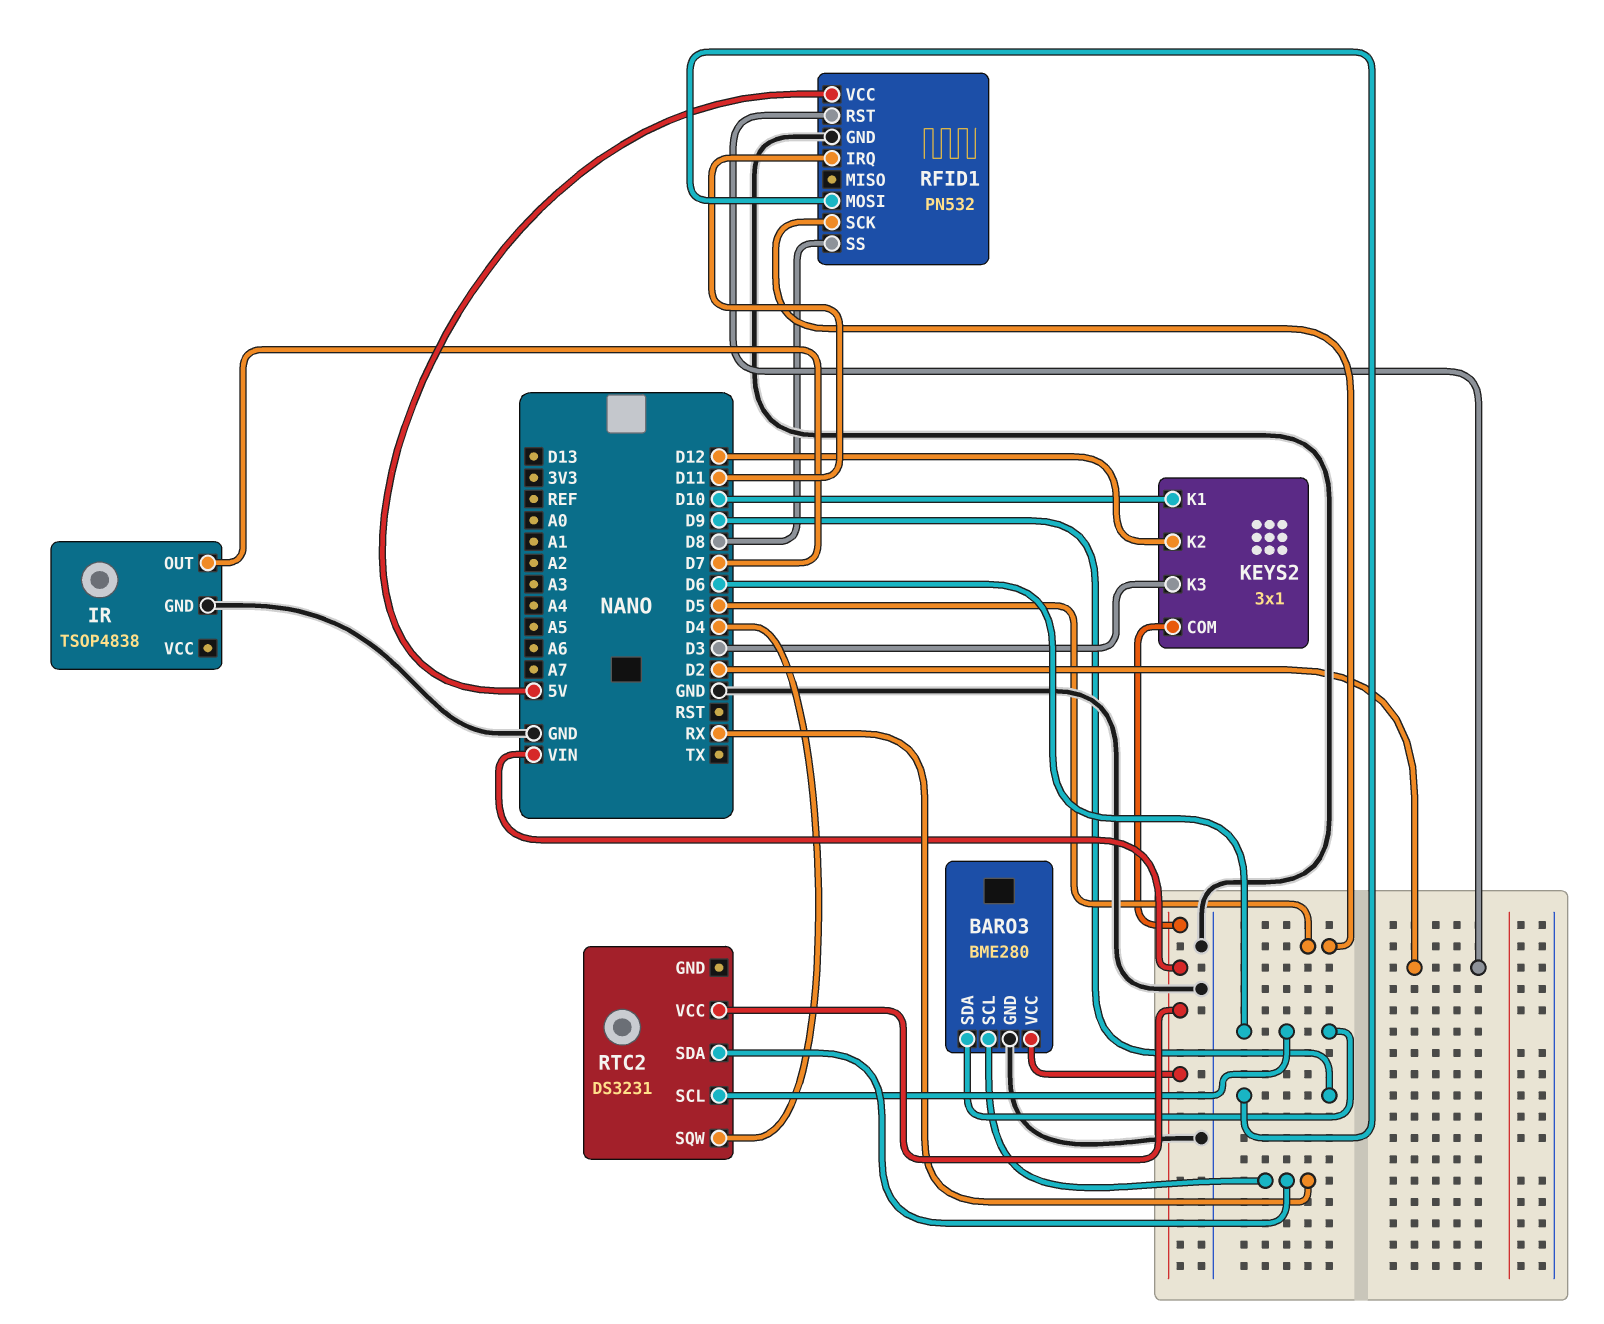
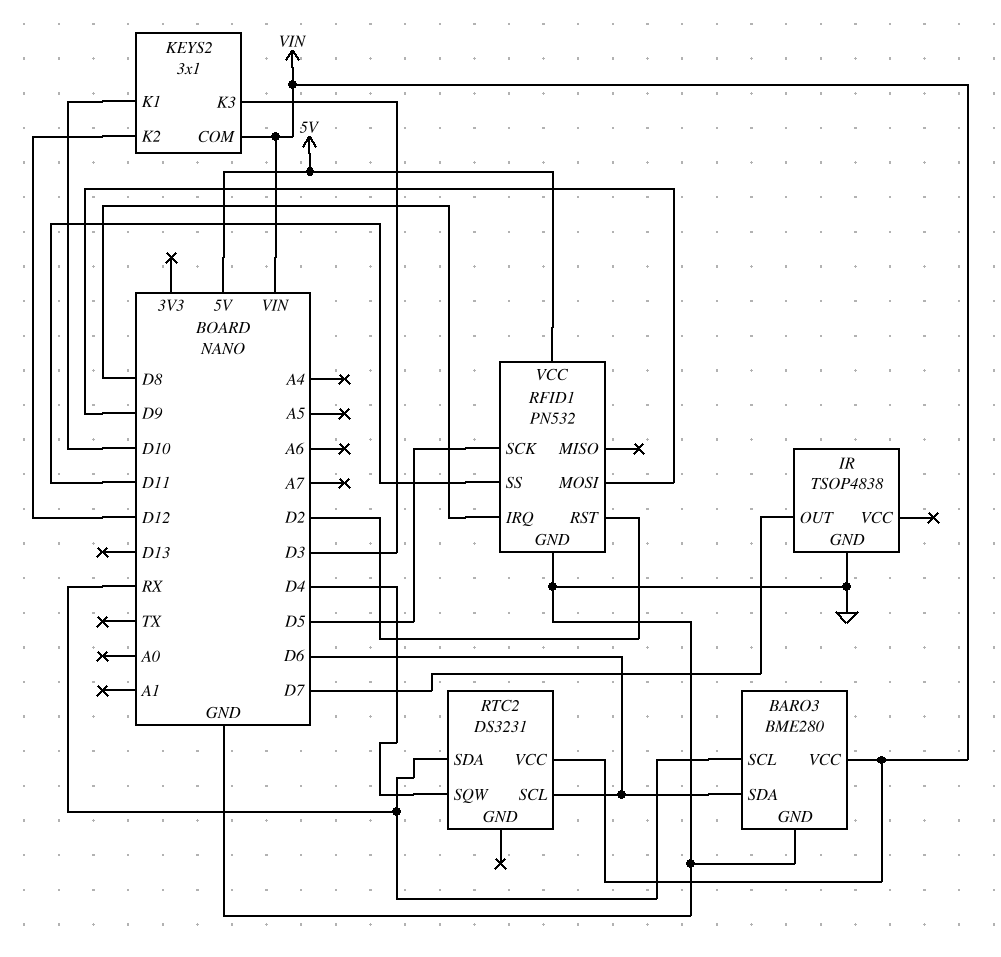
RFID1 pin IRQ: D11 -> D8
RFID1 pin SS: D8 -> D11

